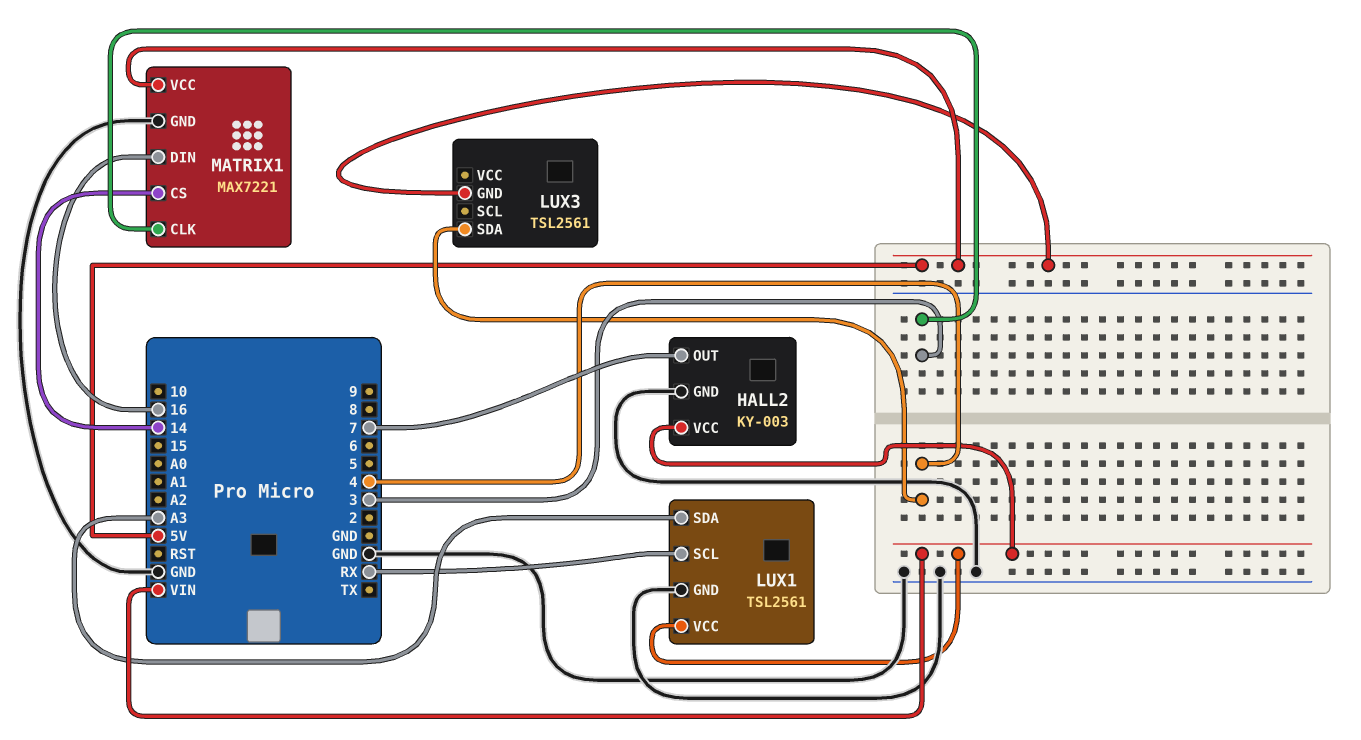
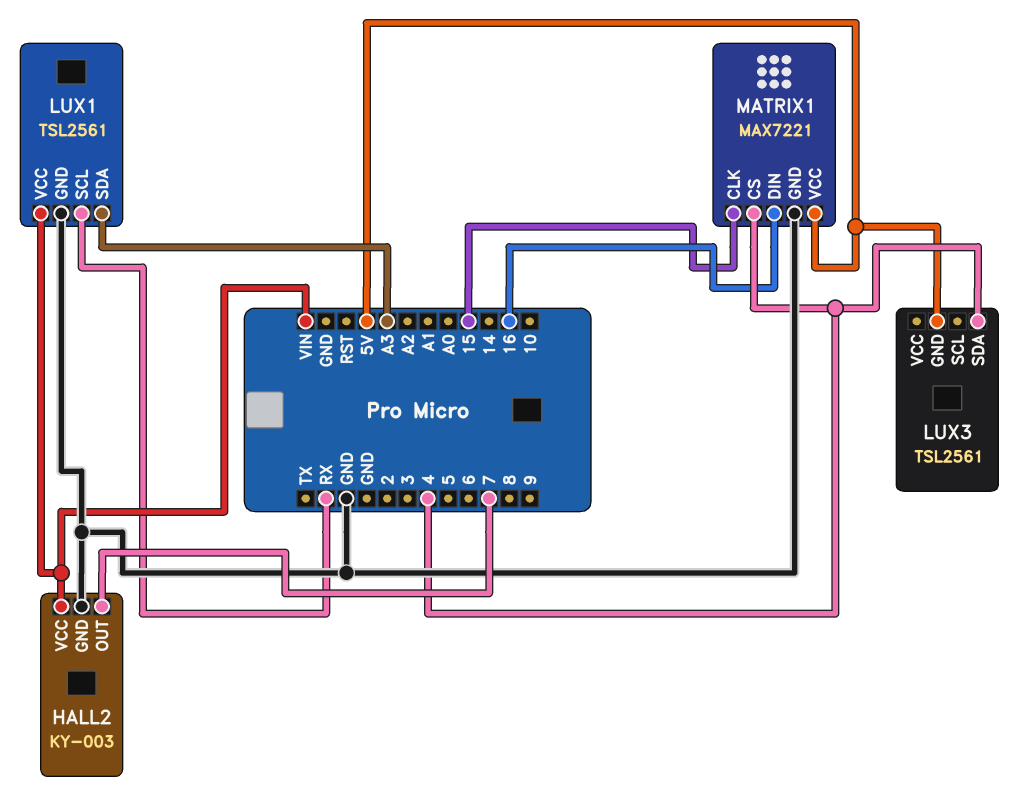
MATRIX1 pin CLK: 3 -> 15
MATRIX1 pin CS: 14 -> 4

